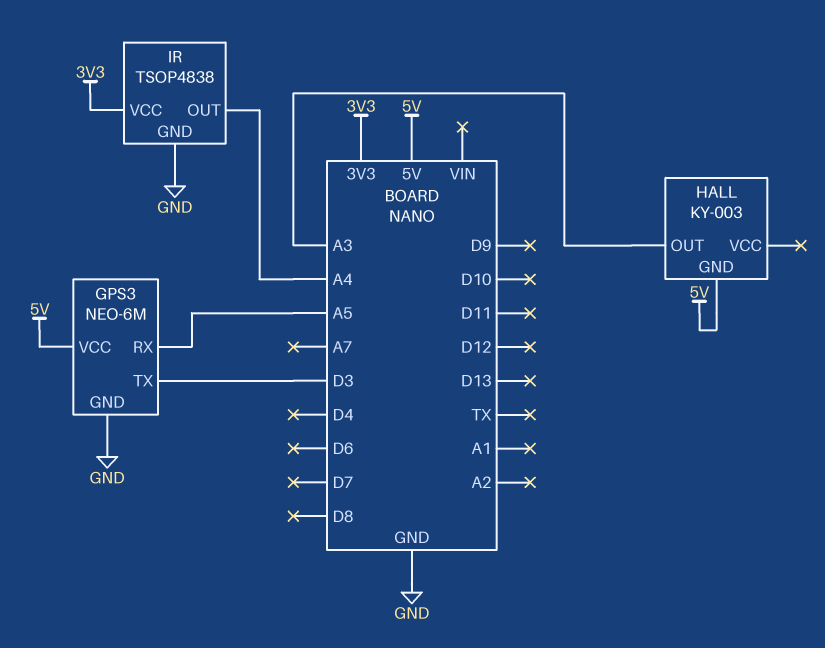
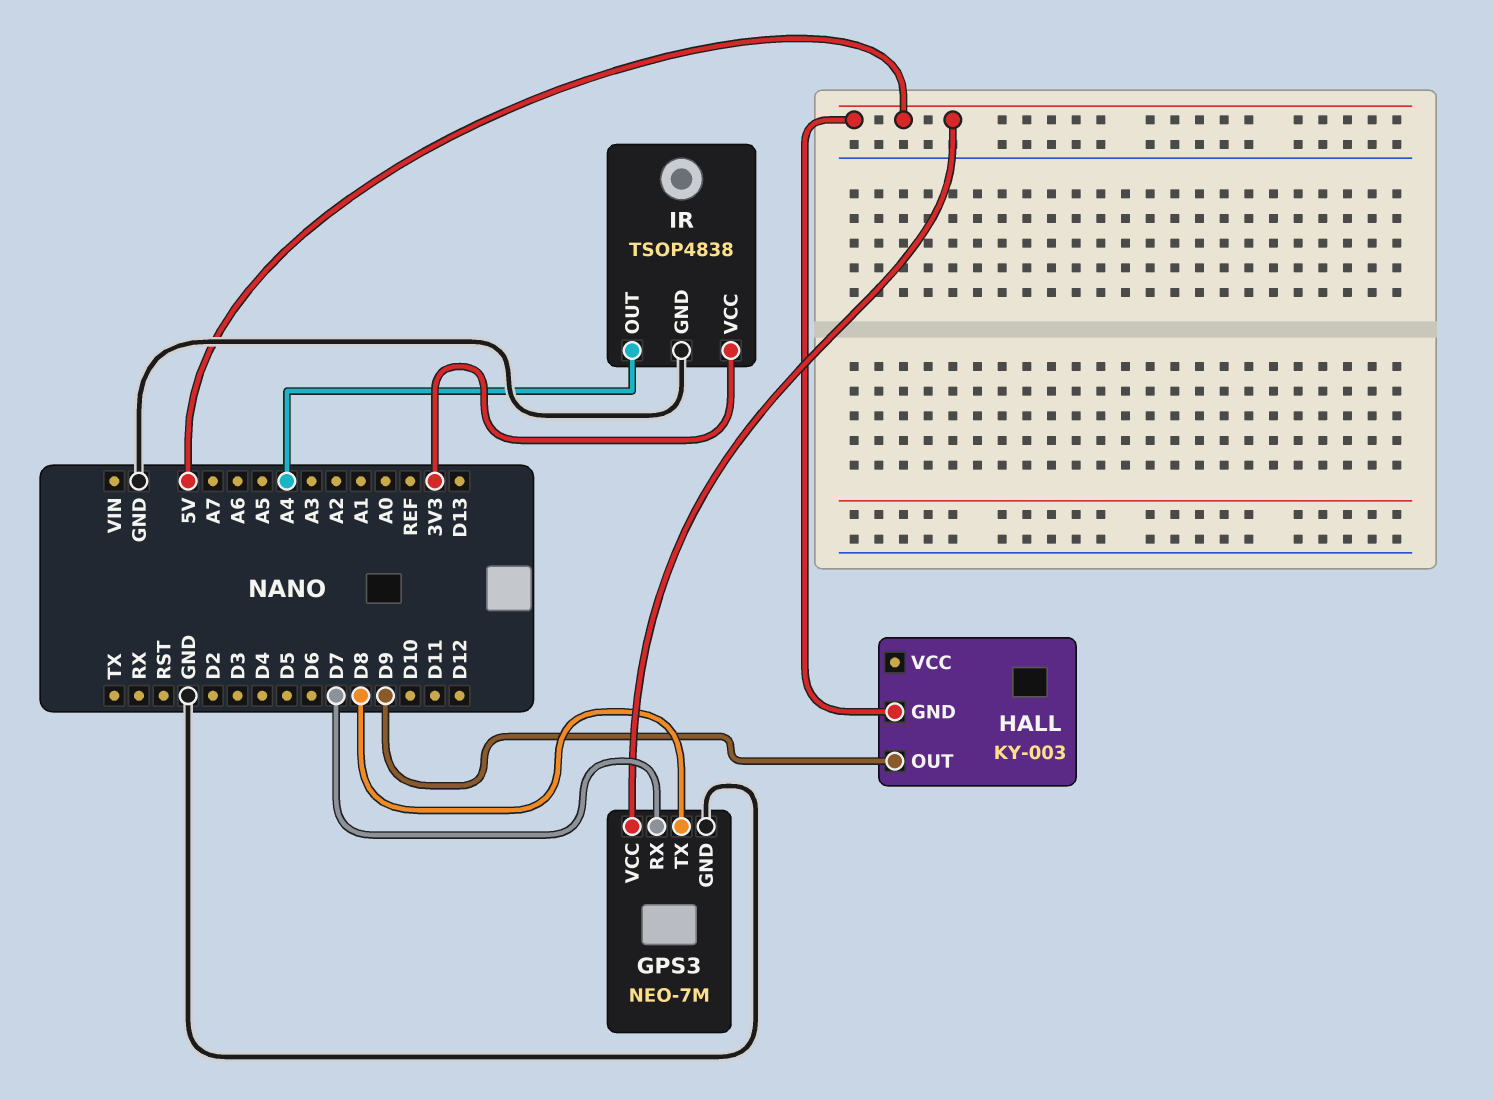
GPS3: NEO-6M -> NEO-7M
GPS3 pin RX: A5 -> D7
GPS3 pin TX: D3 -> D8
HALL pin OUT: A3 -> D9

